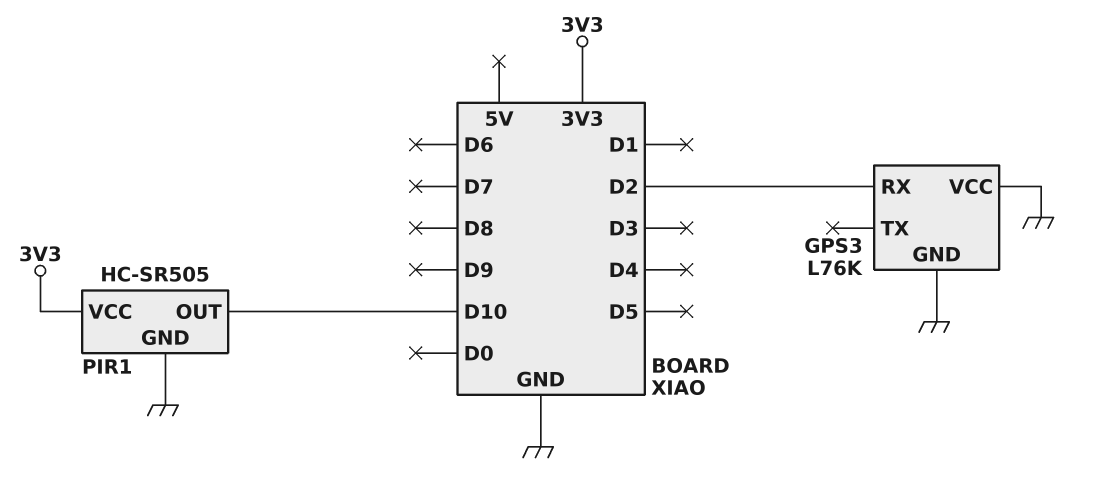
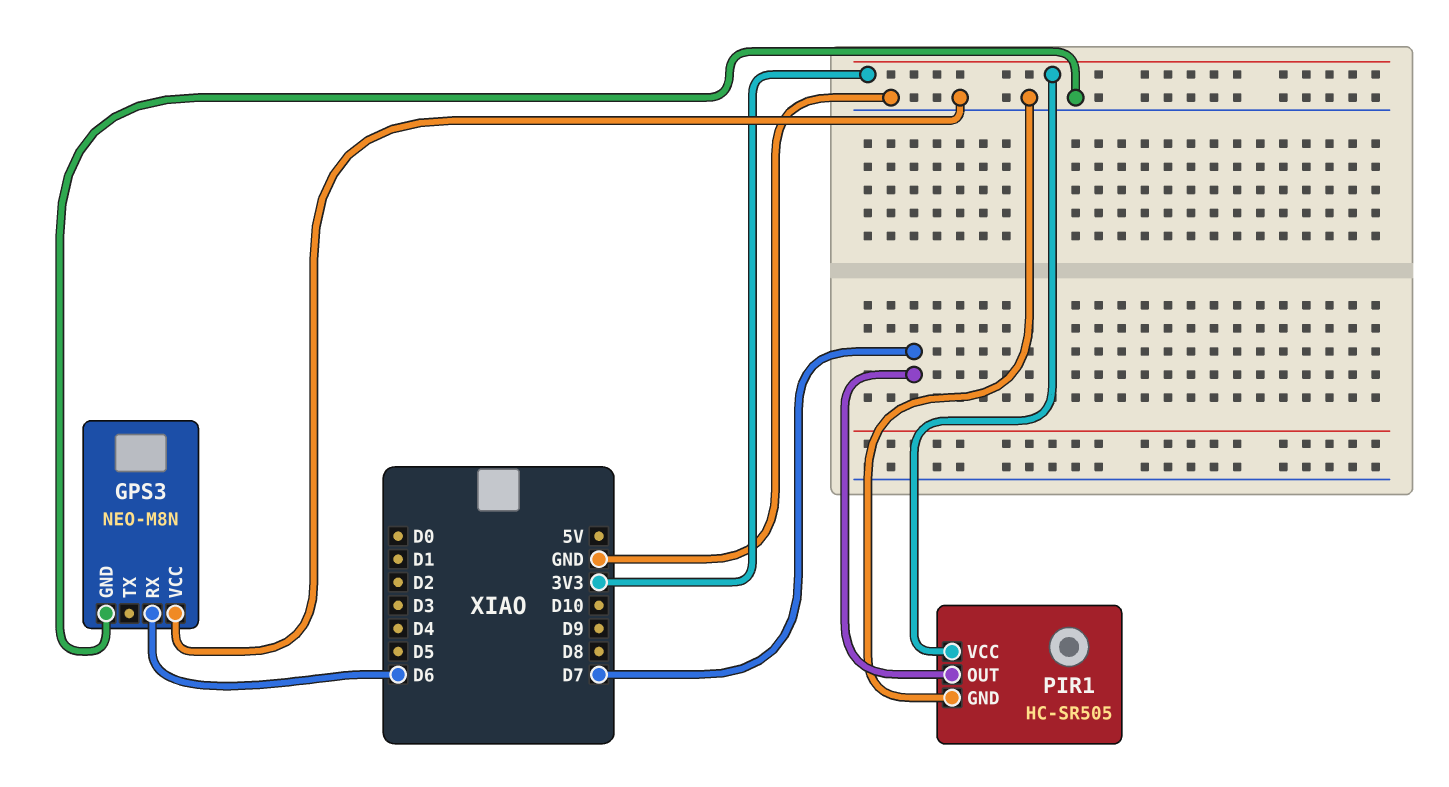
GPS3: L76K -> NEO-M8N
GPS3 pin RX: D2 -> D6
PIR1 pin OUT: D10 -> D7

